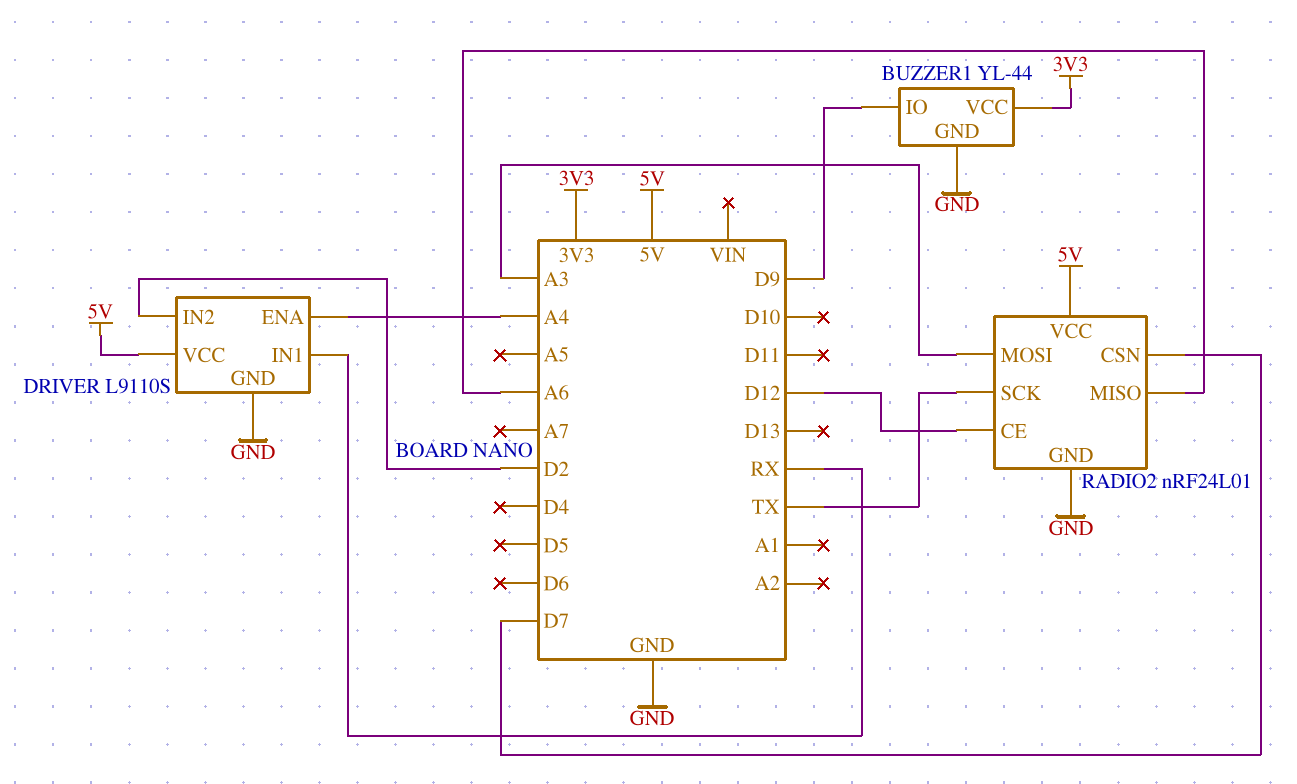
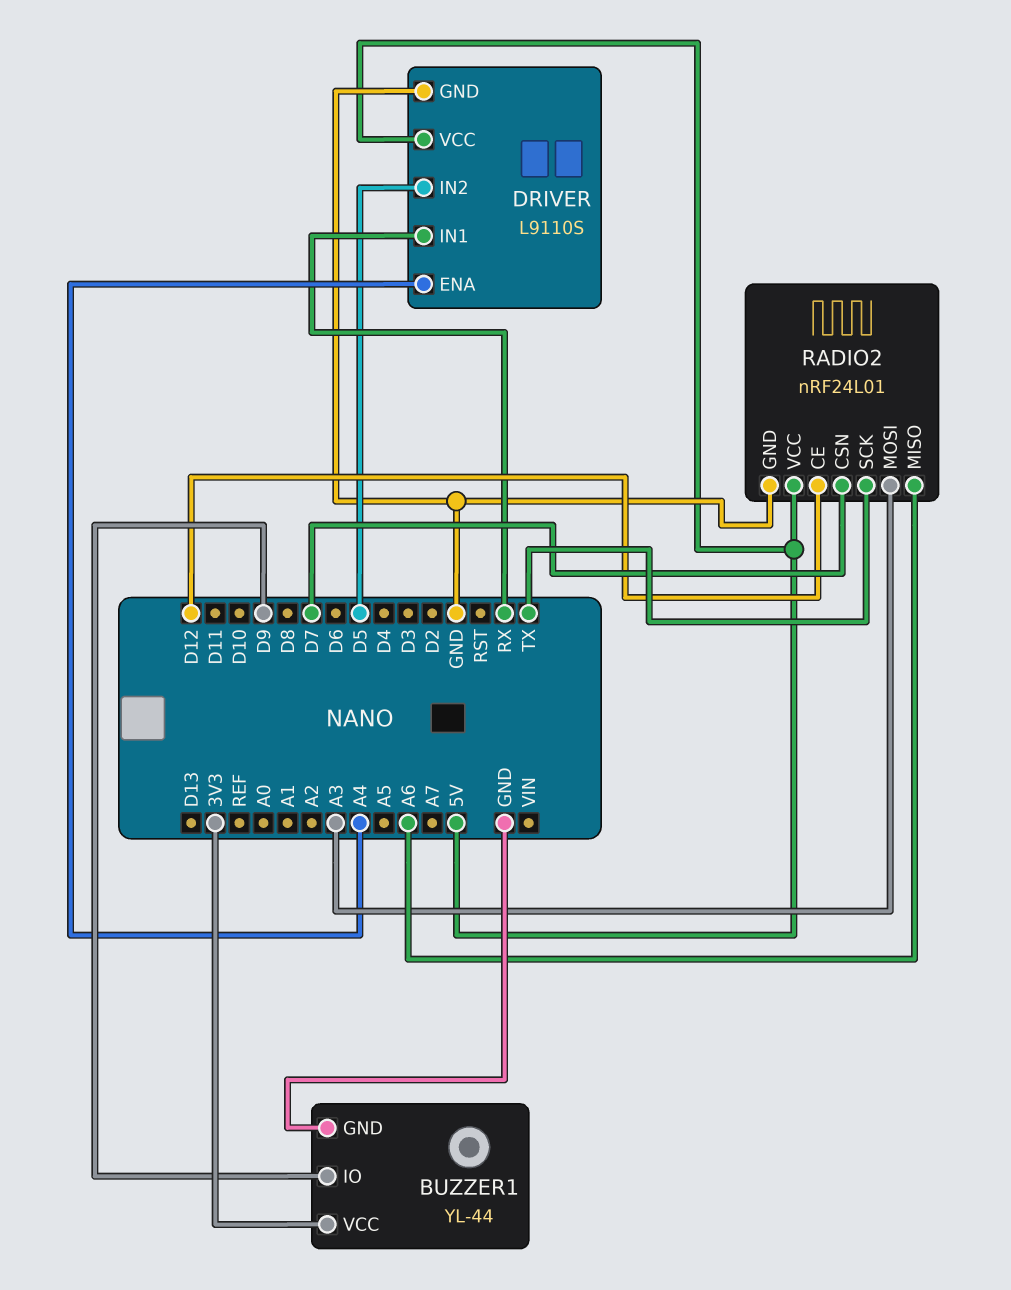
DRIVER pin IN2: D2 -> D5

